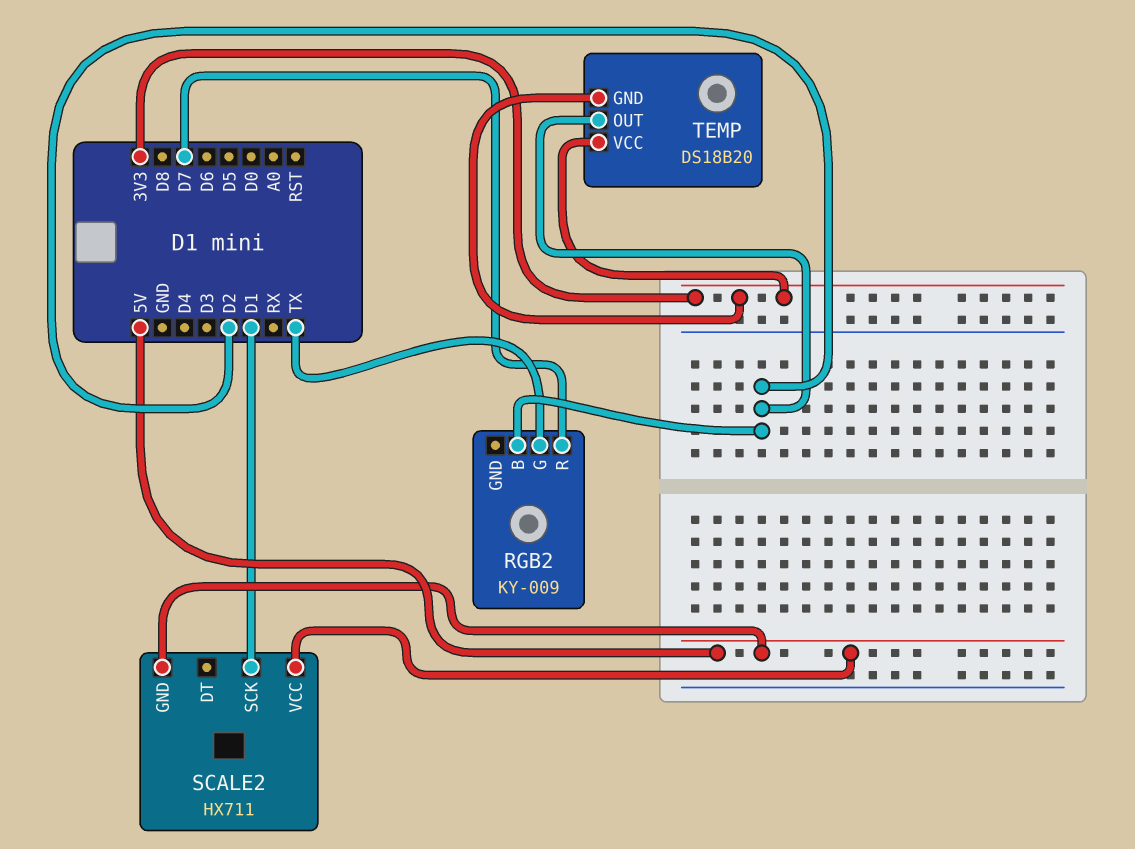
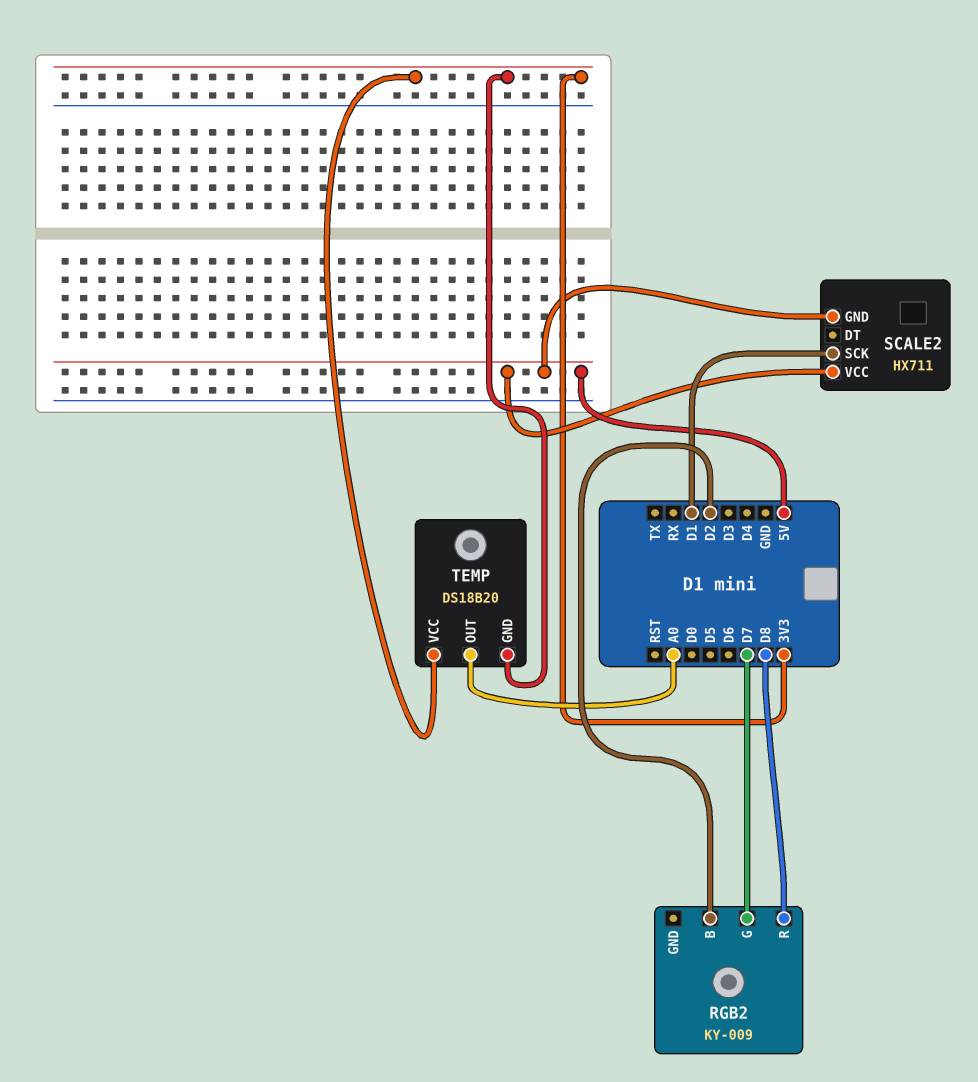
RGB2 pin G: TX -> D7
RGB2 pin R: D7 -> D8
TEMP pin OUT: D2 -> A0

